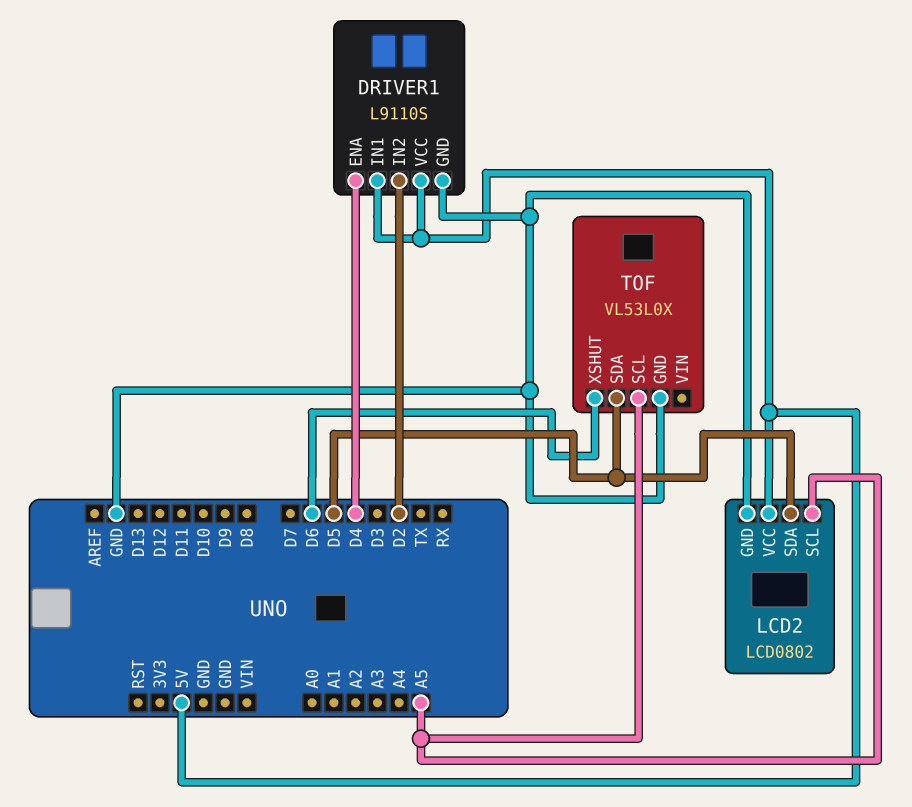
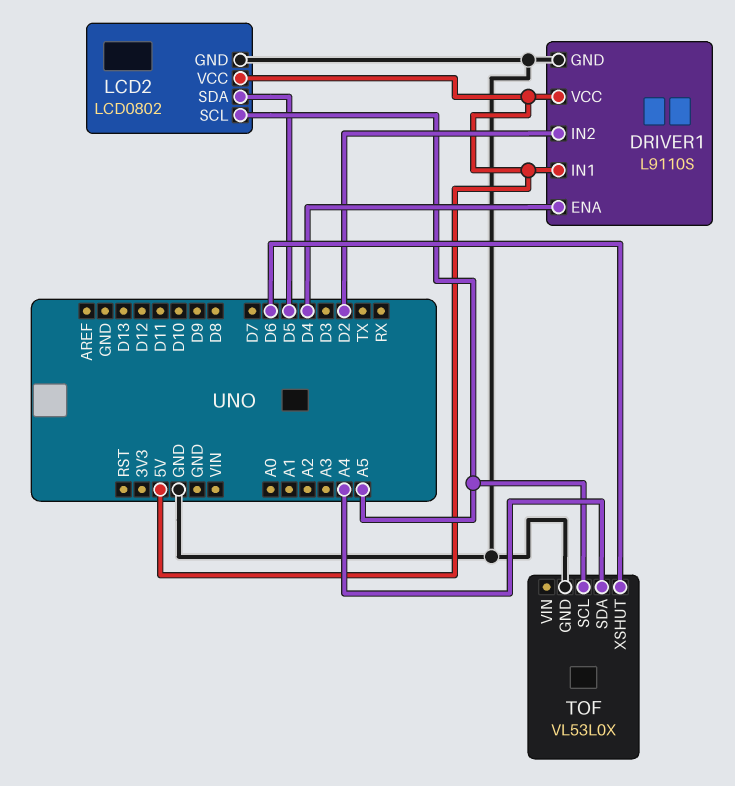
TOF pin SDA: D5 -> A4

